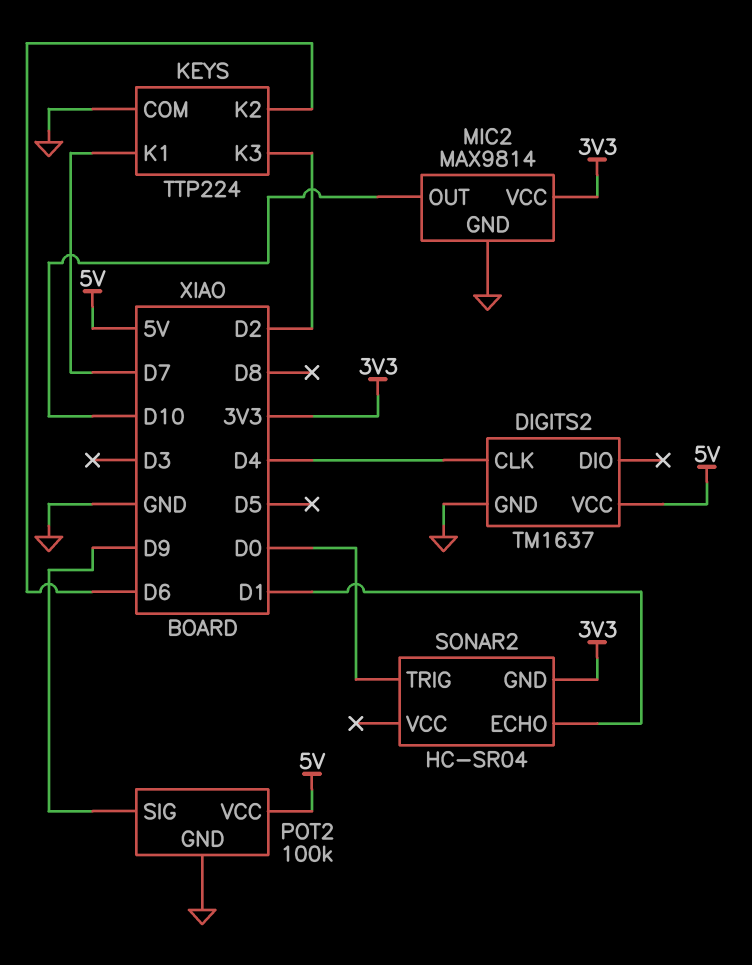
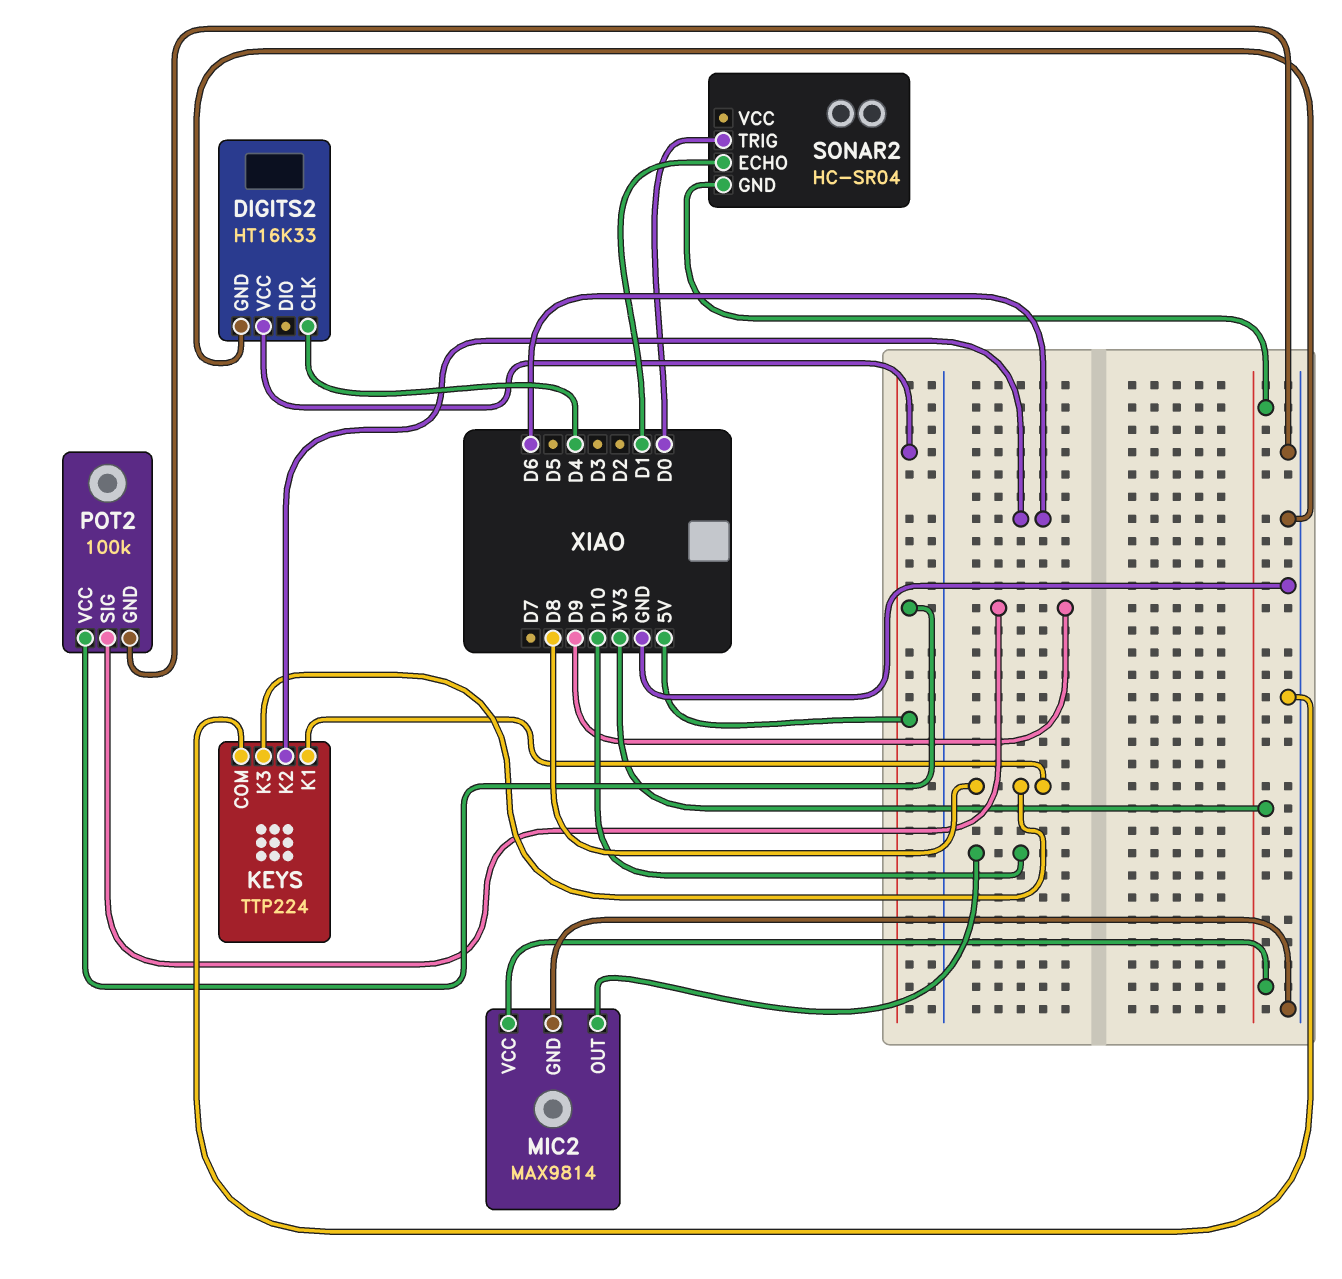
DIGITS2: TM1637 -> HT16K33
KEYS pin K1: D7 -> D8
KEYS pin K3: D2 -> D8

